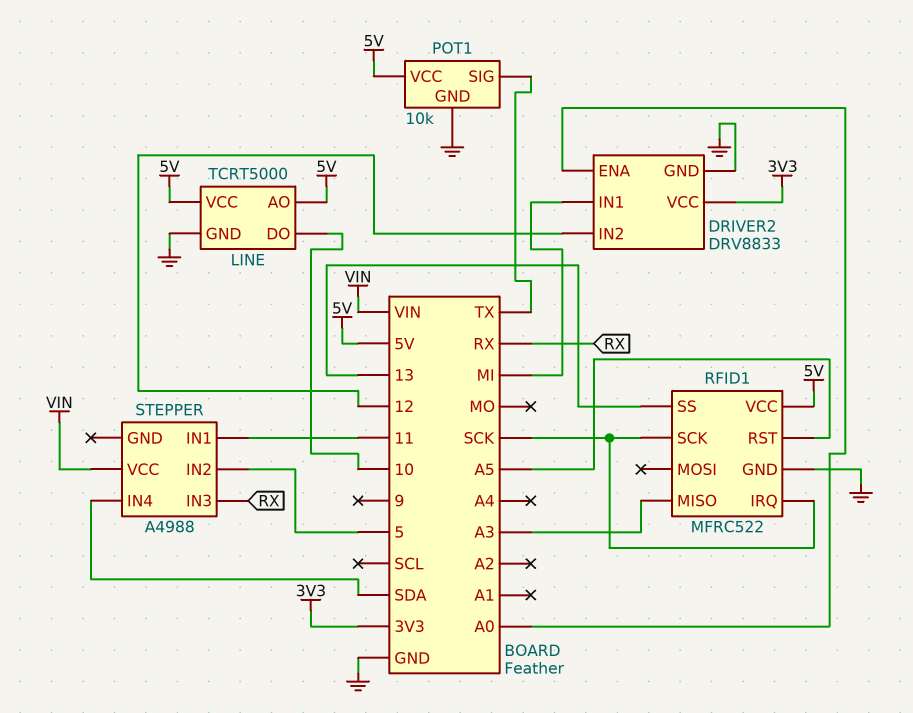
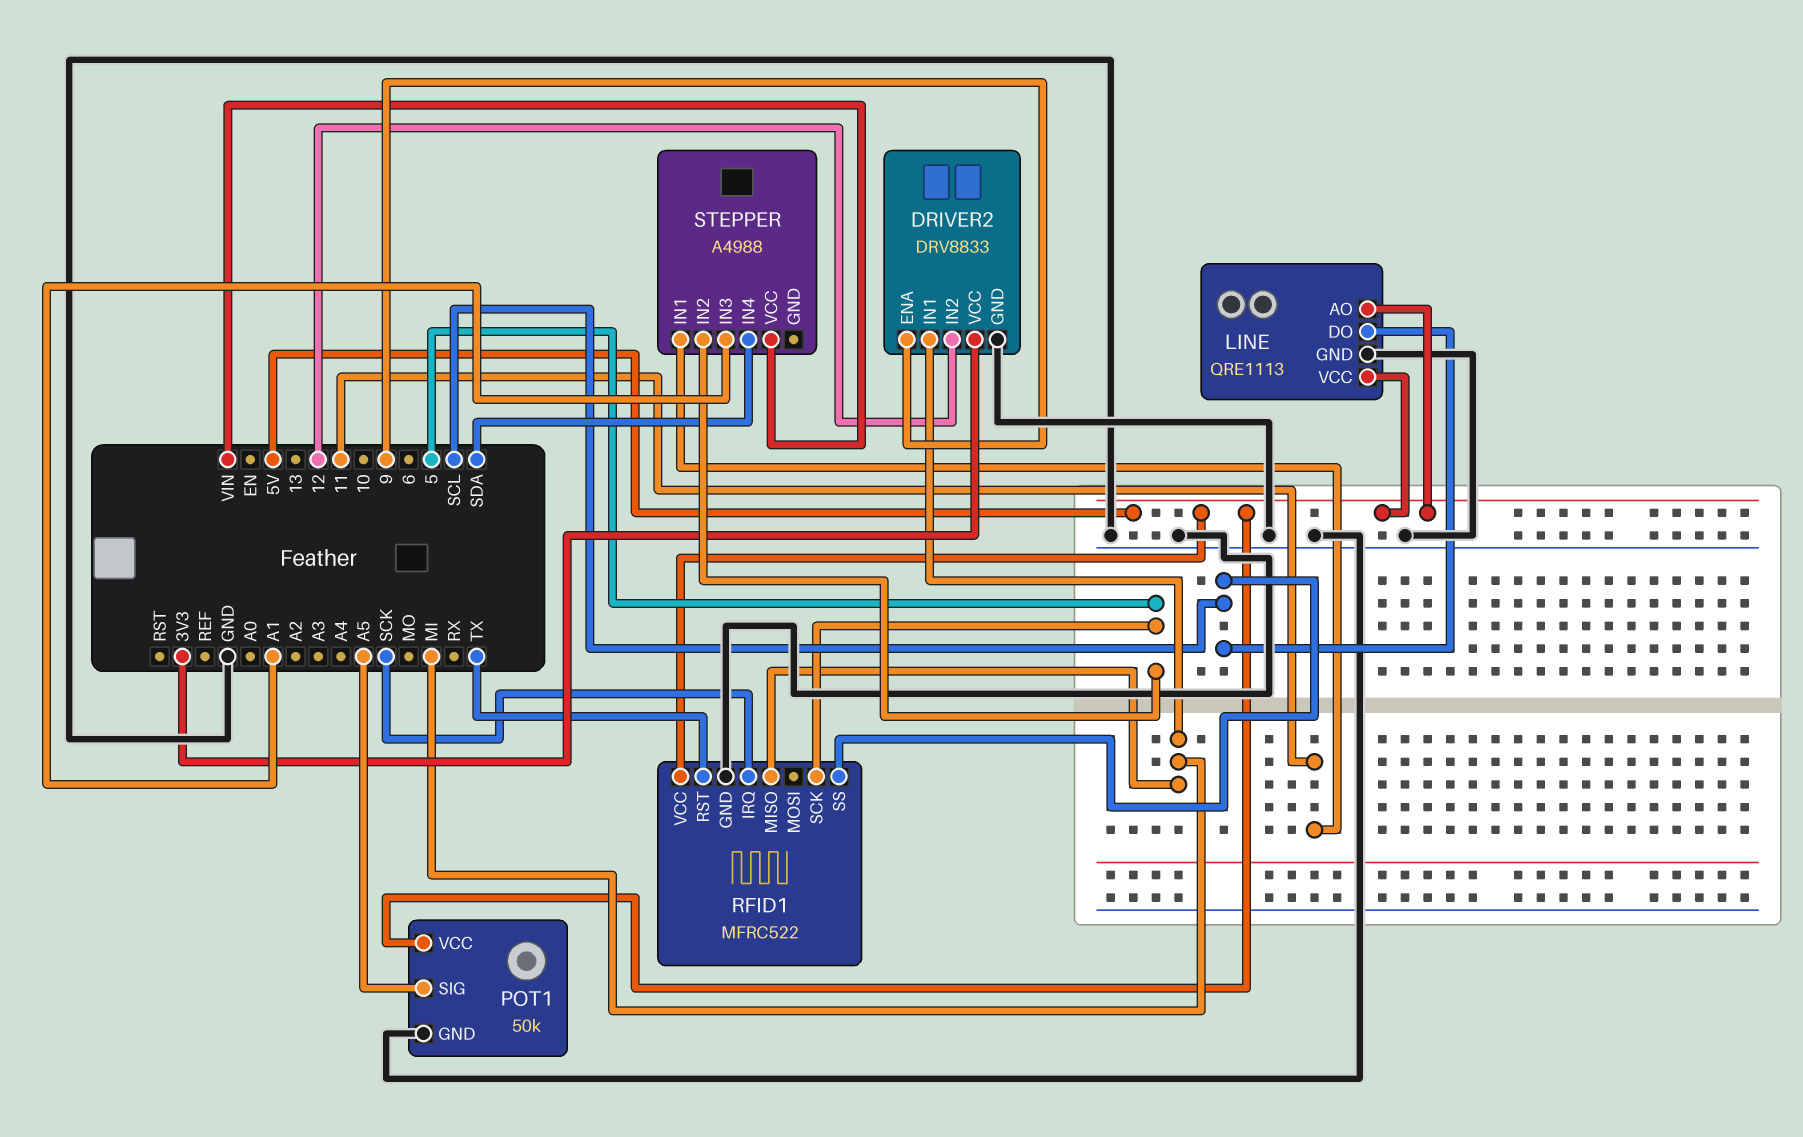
DRIVER2 pin ENA: A0 -> 9
LINE: TCRT5000 -> QRE1113
LINE pin DO: 10 -> SCL
POT1: 10k -> 50k
POT1 pin SIG: TX -> A5
RFID1 pin MISO: A3 -> MI
RFID1 pin RST: A5 -> TX
RFID1 pin SCK: SCK -> 5
RFID1 pin SS: 13 -> SCL
STEPPER pin IN3: RX -> A1

